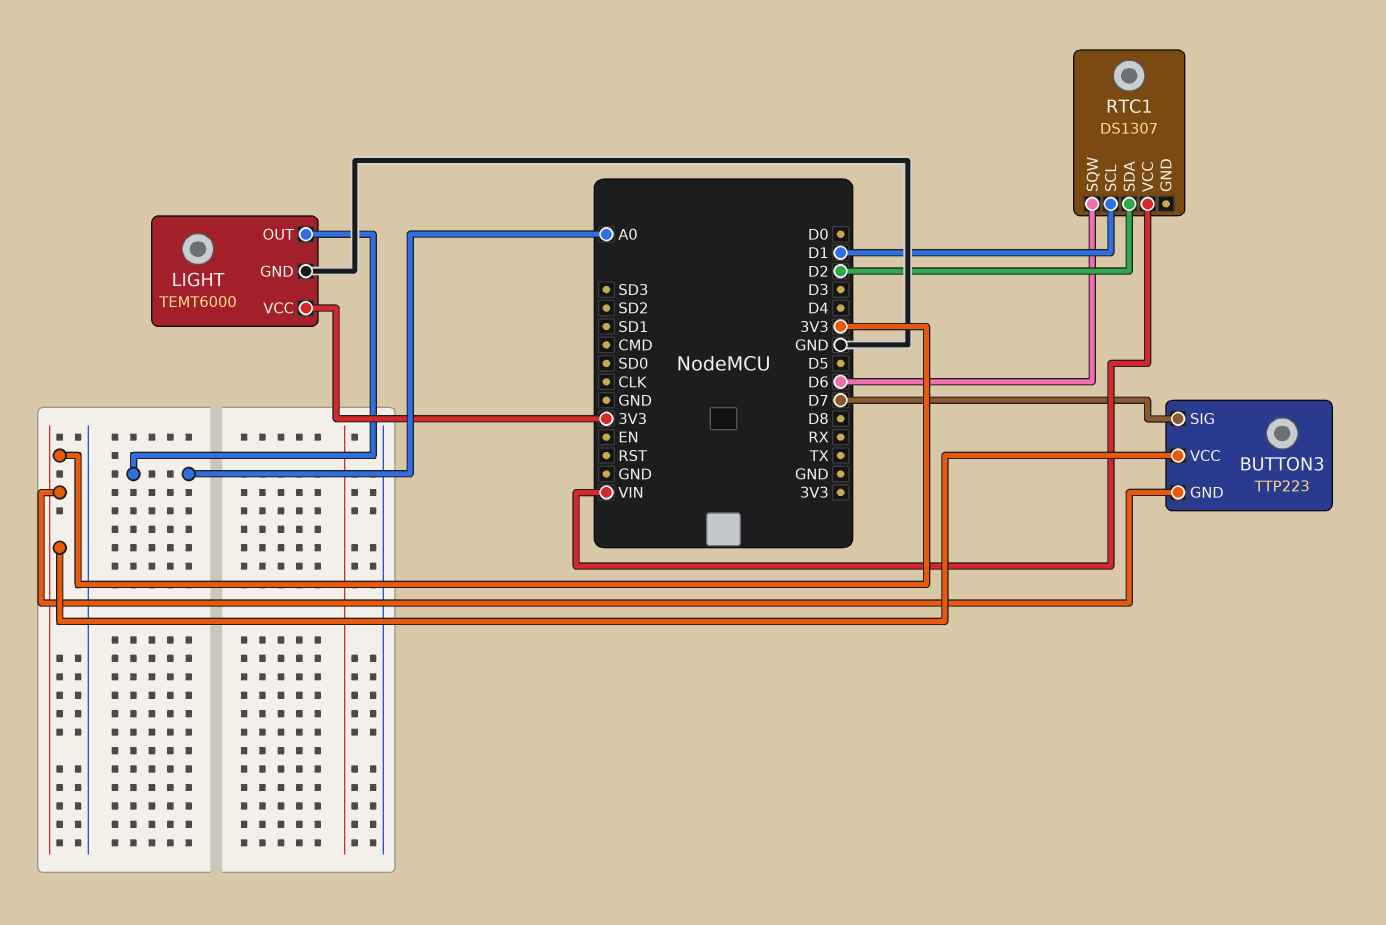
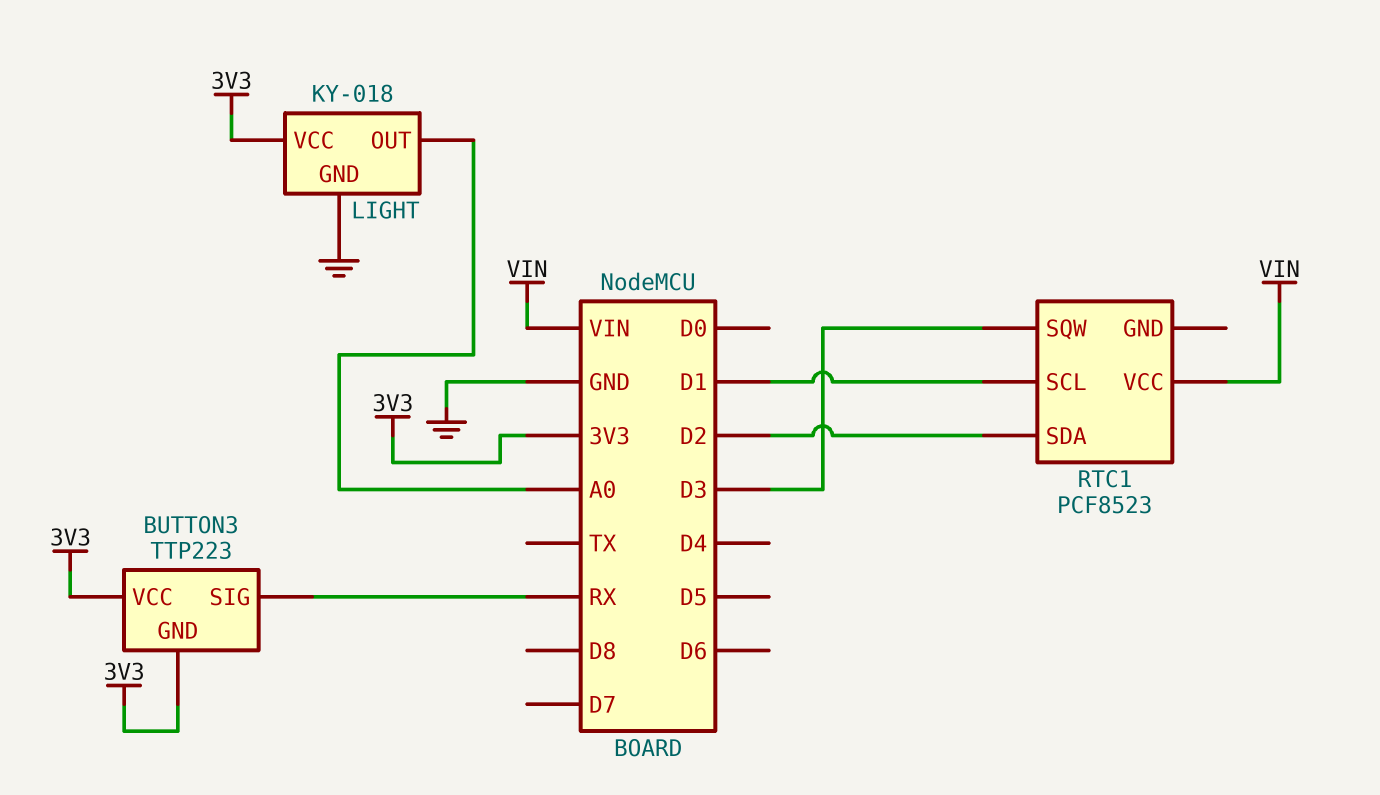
BUTTON3 pin SIG: D7 -> RX
LIGHT: TEMT6000 -> KY-018
RTC1: DS1307 -> PCF8523
RTC1 pin SQW: D6 -> D3

